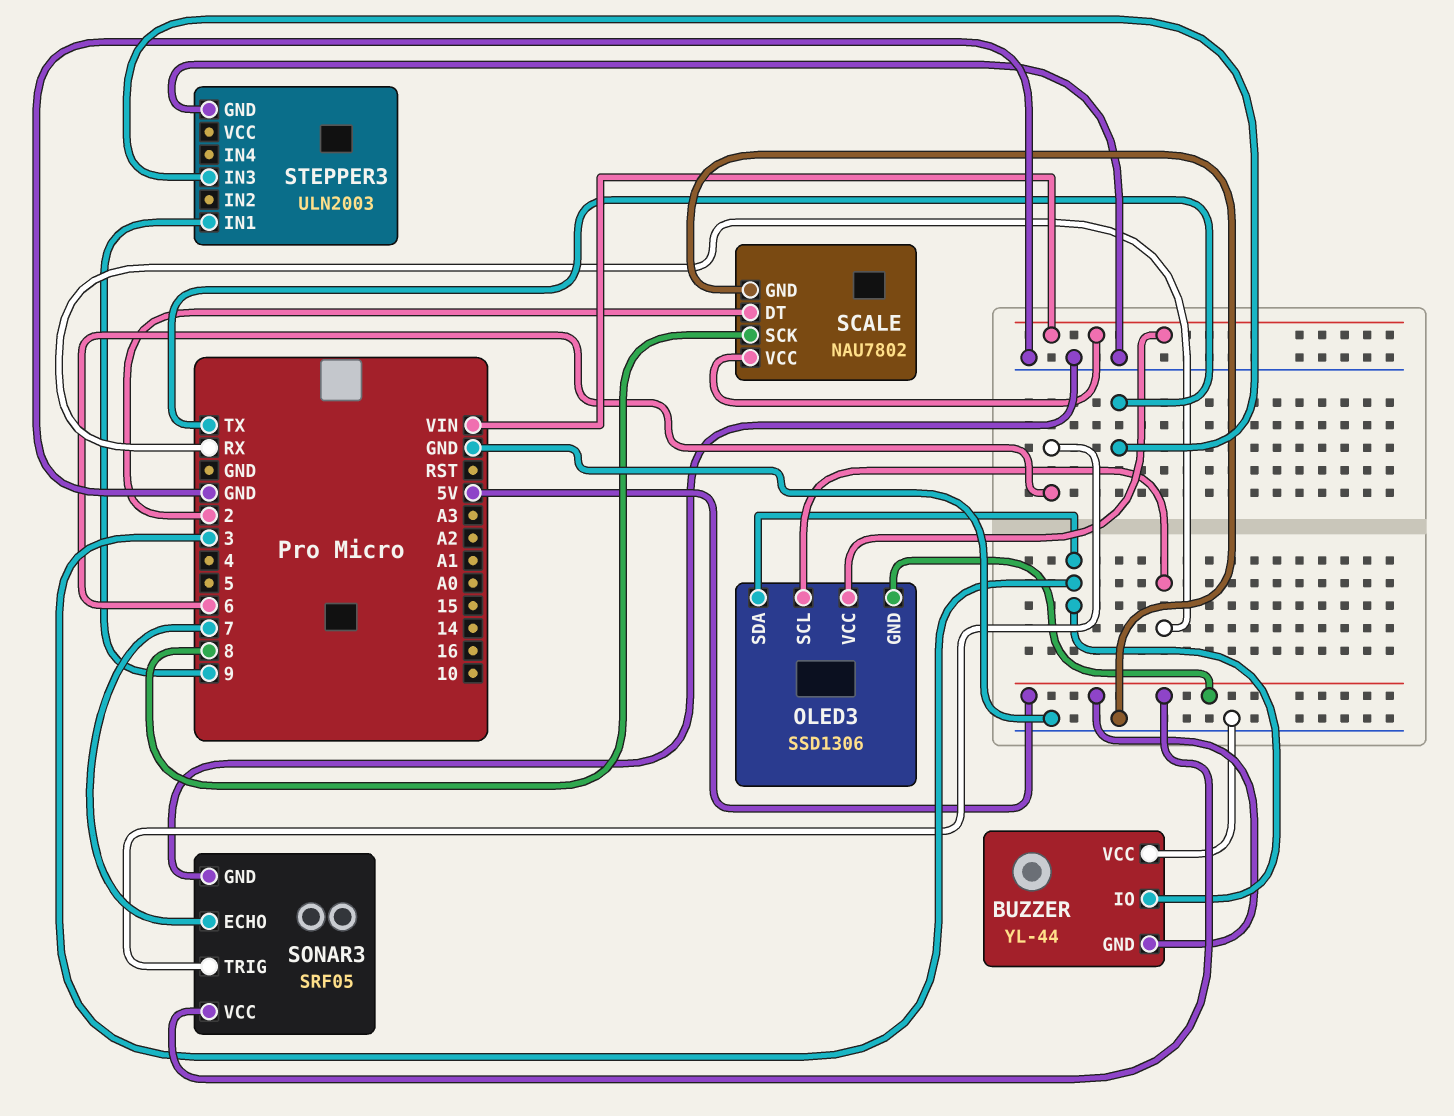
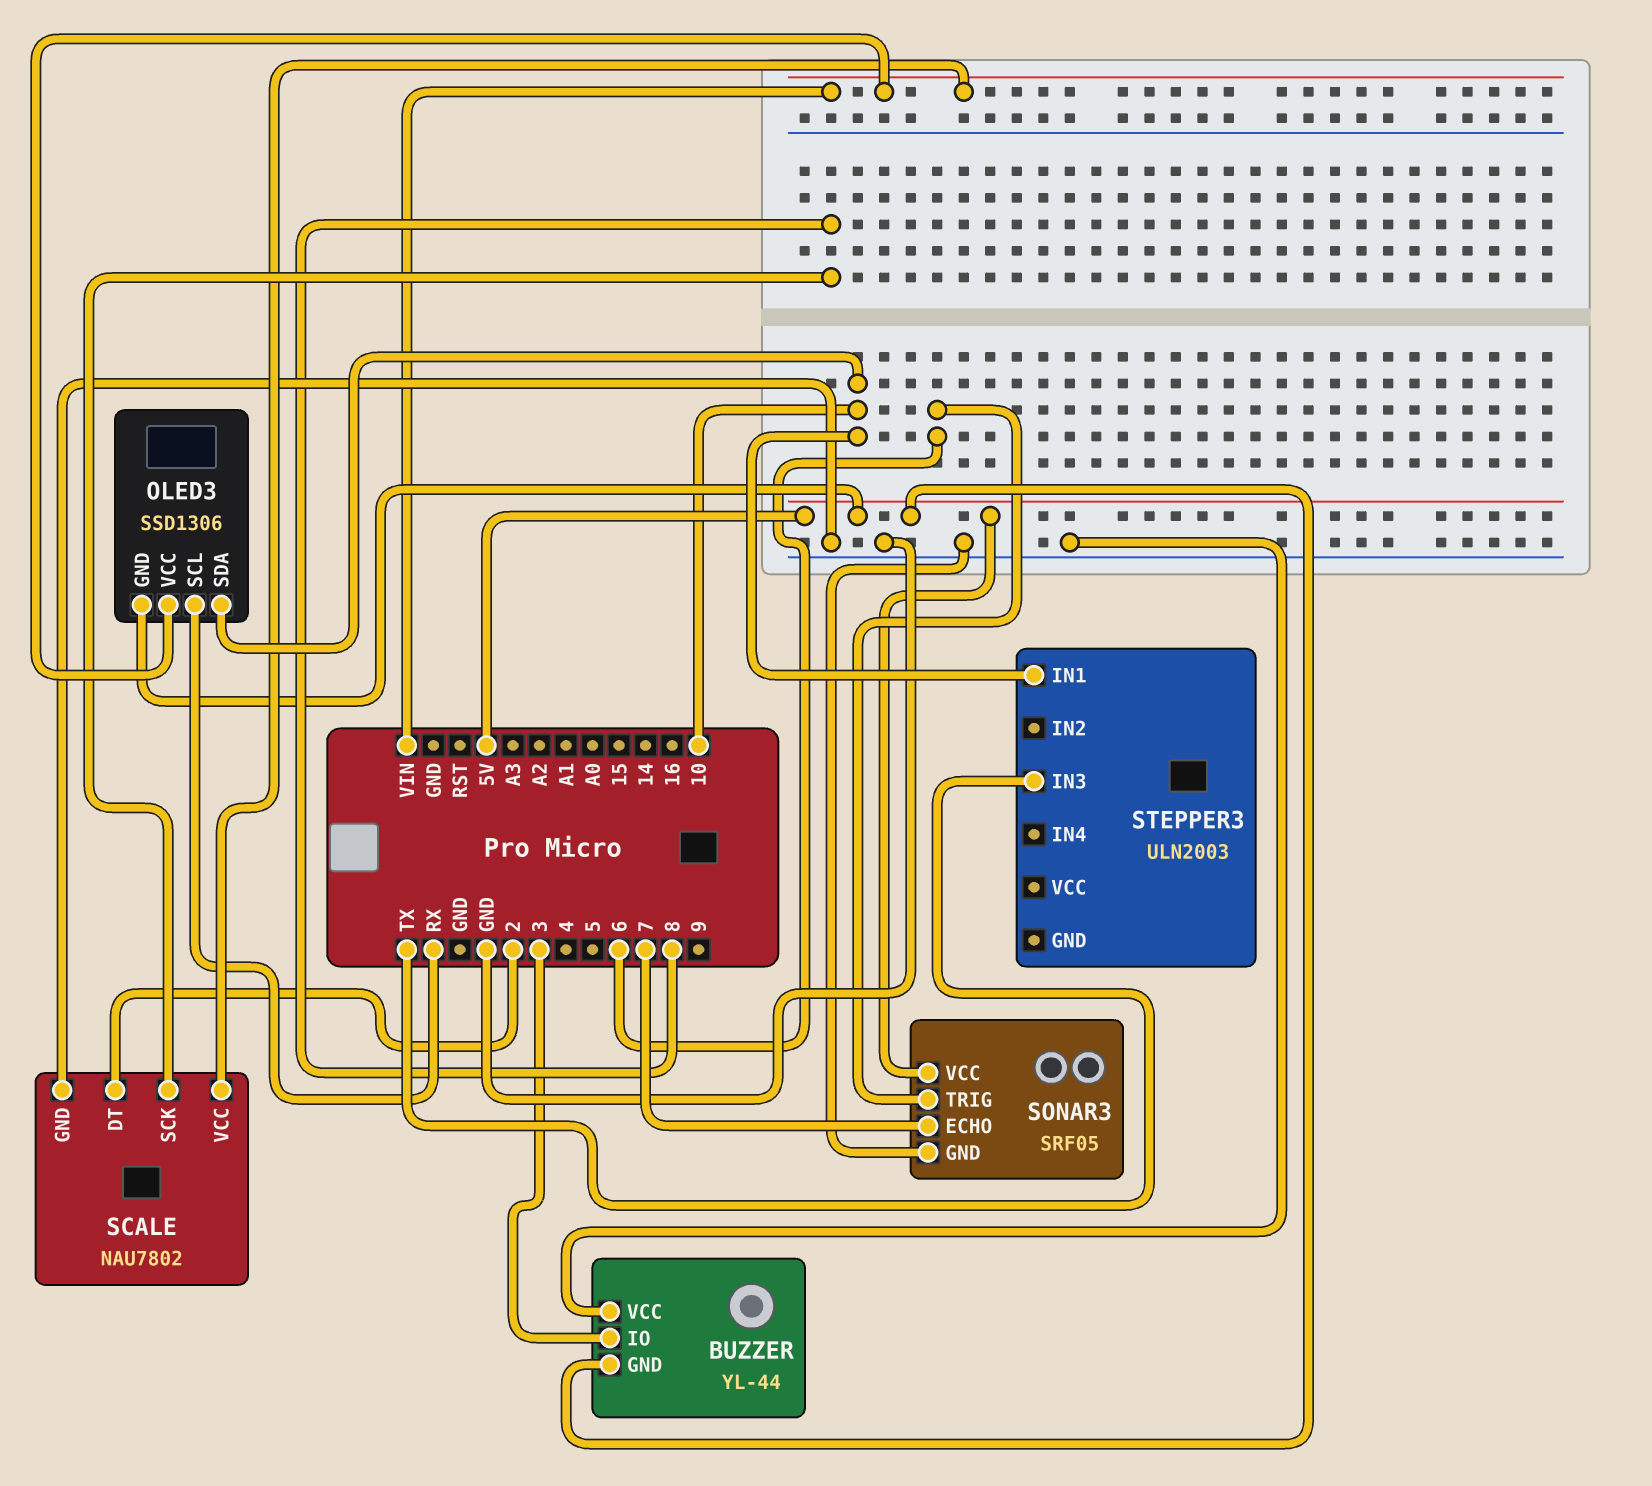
OLED3 pin SDA: 3 -> 10
STEPPER3 pin GND: GND -> none
STEPPER3 pin IN1: 9 -> 10

